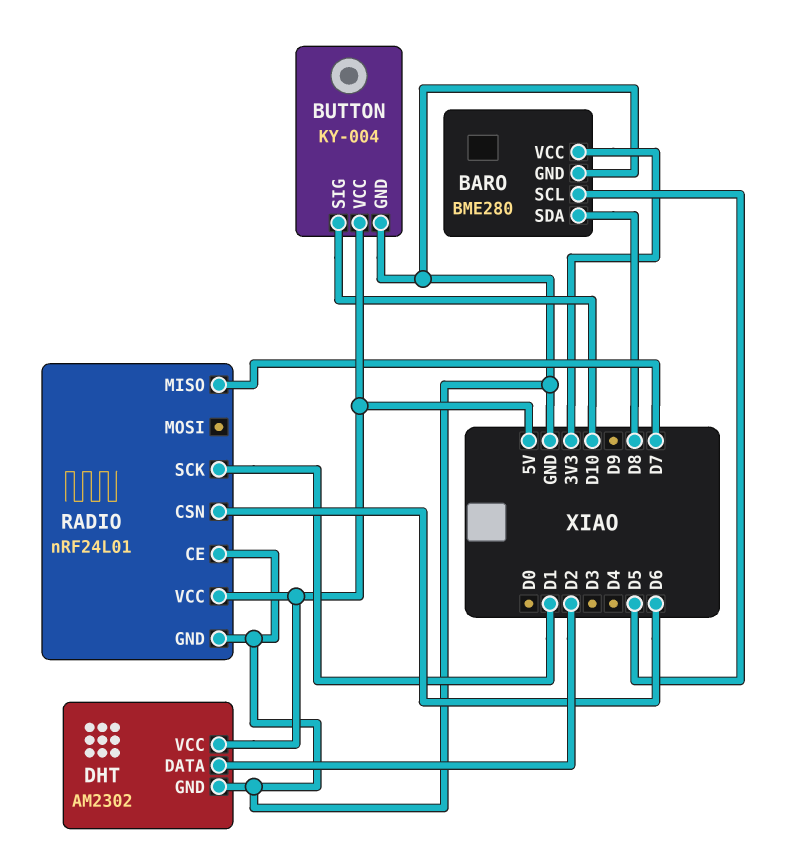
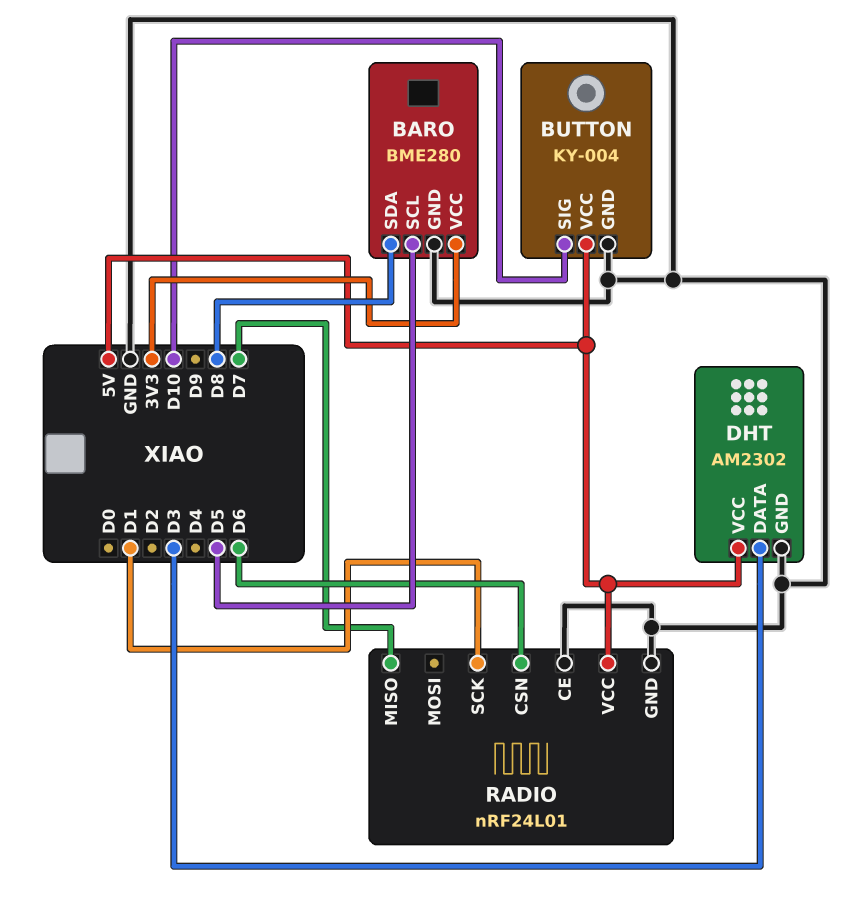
DHT pin DATA: D2 -> D3

